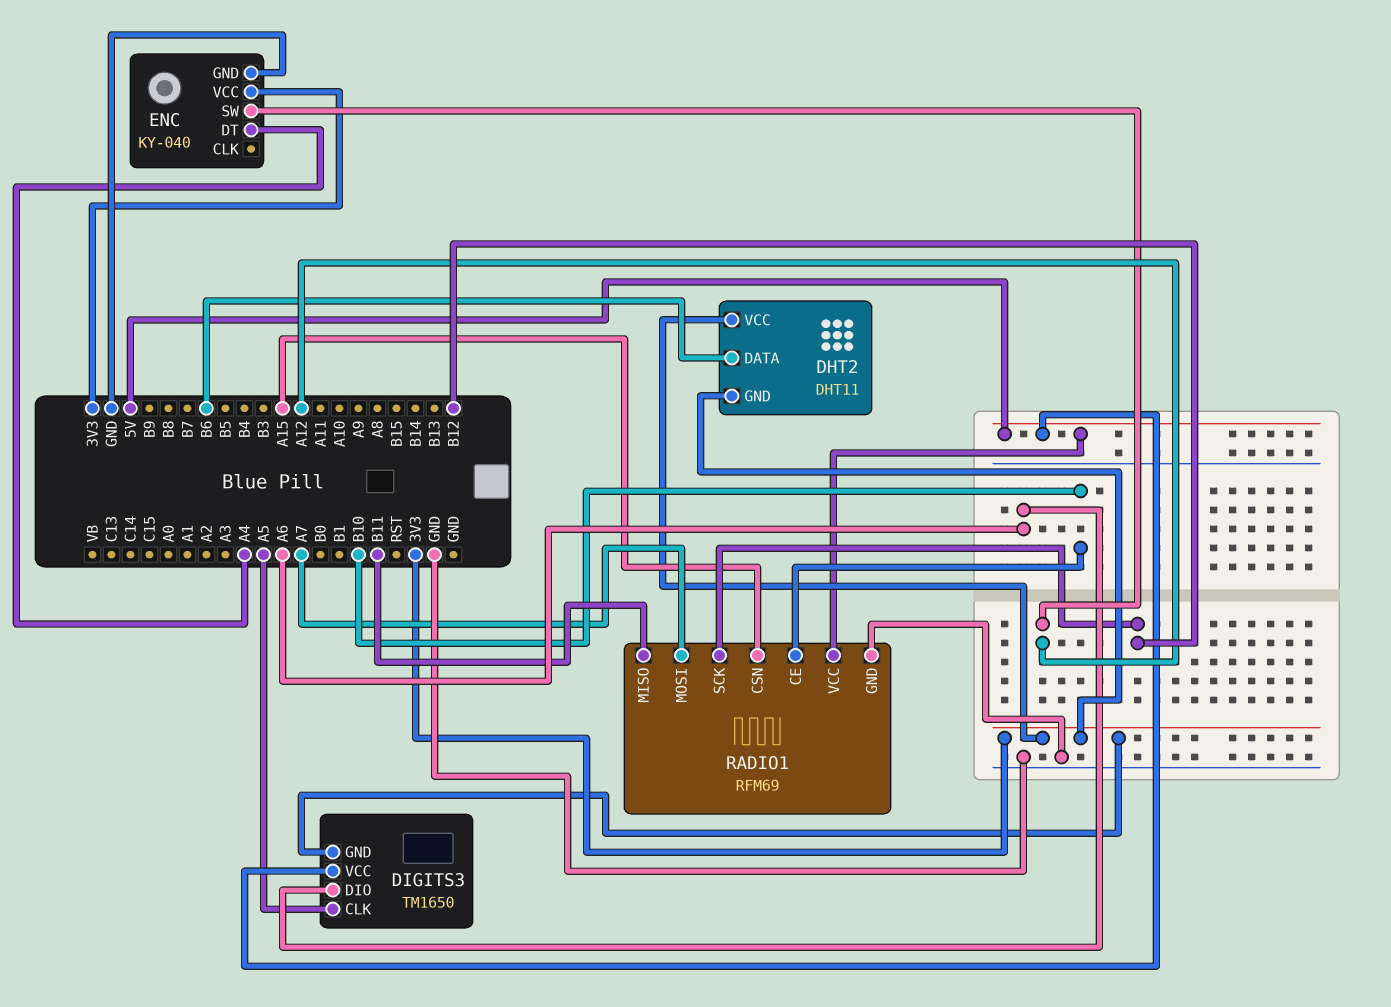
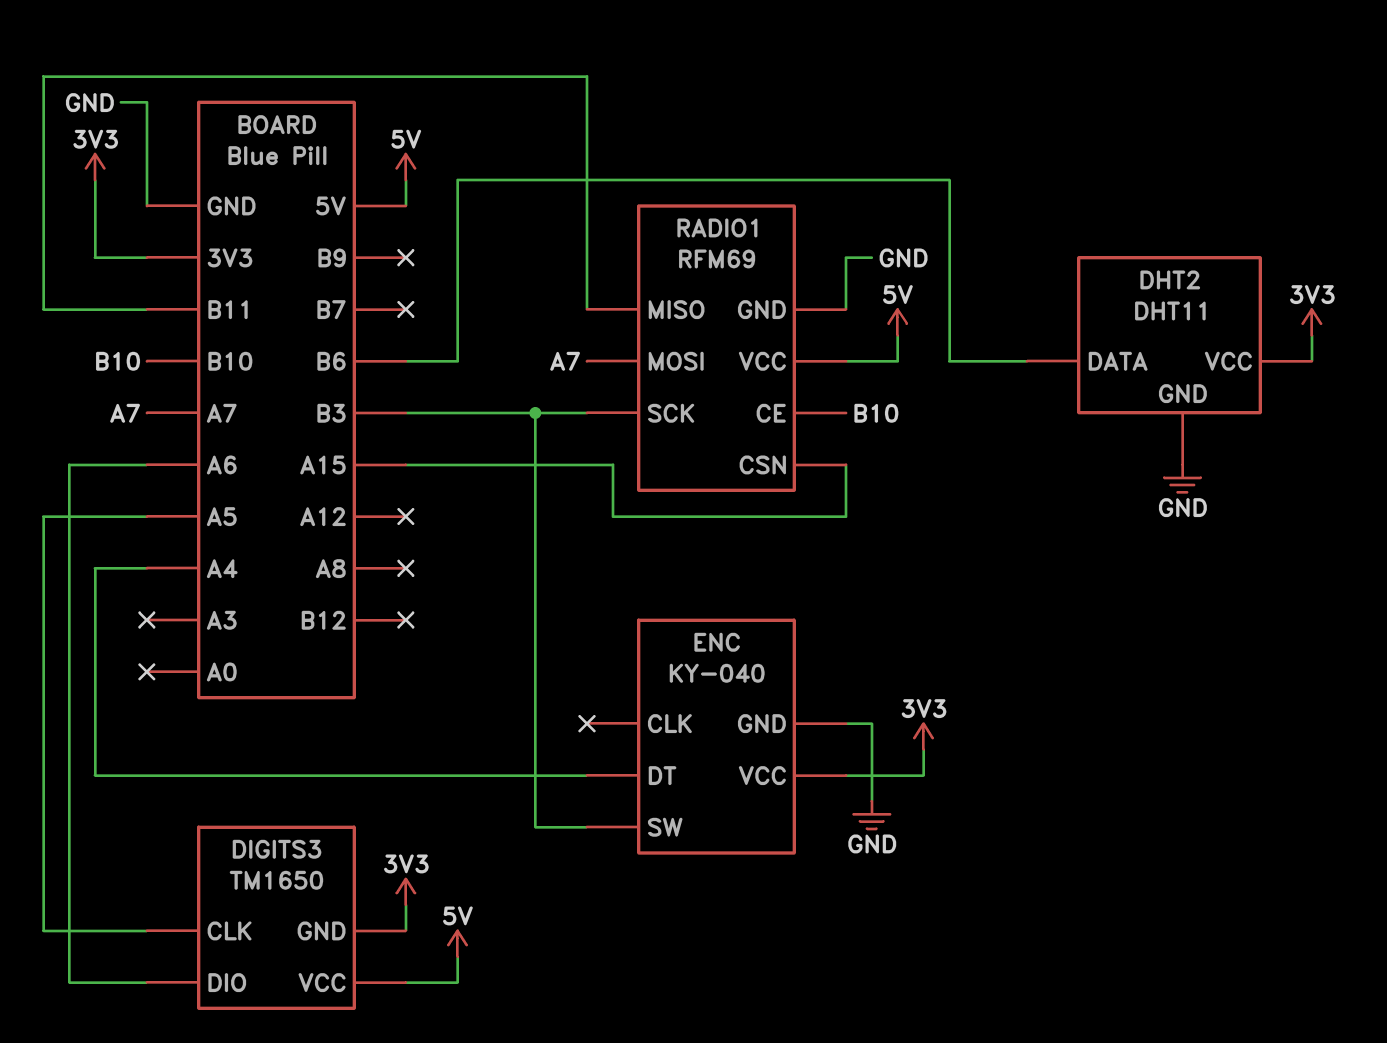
DHT2 pin GND: 3V3 -> GND
ENC pin SW: A12 -> B3
RADIO1 pin SCK: B12 -> B3

